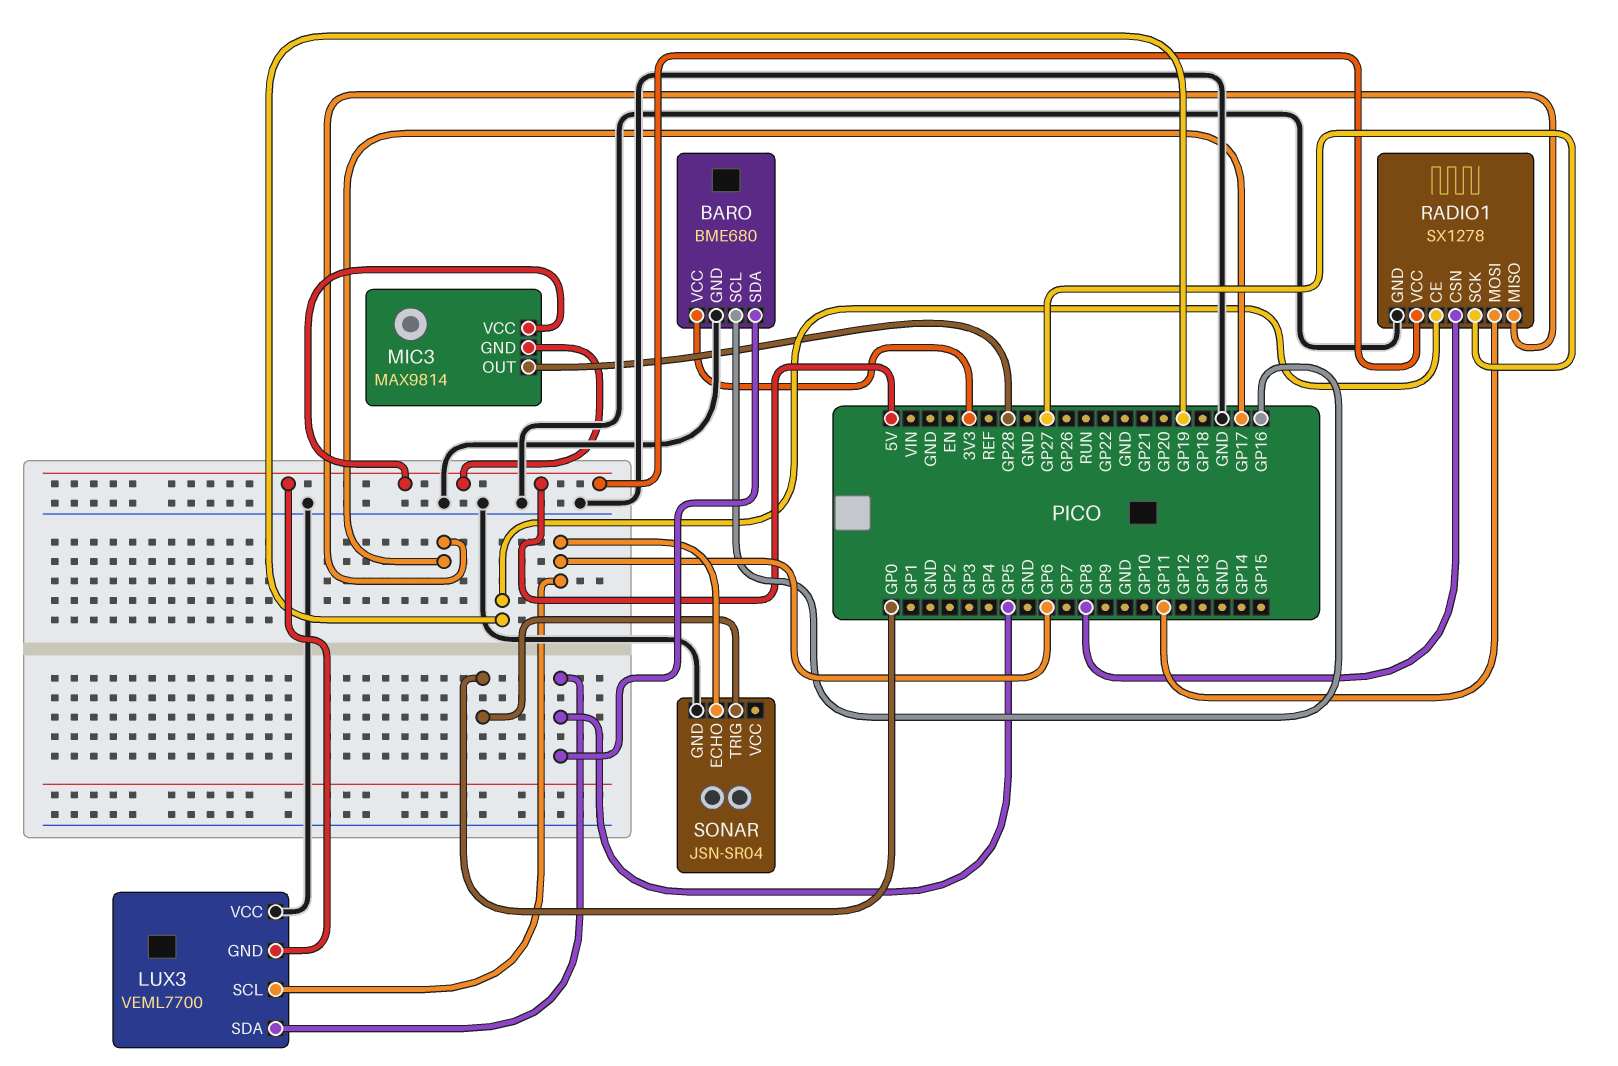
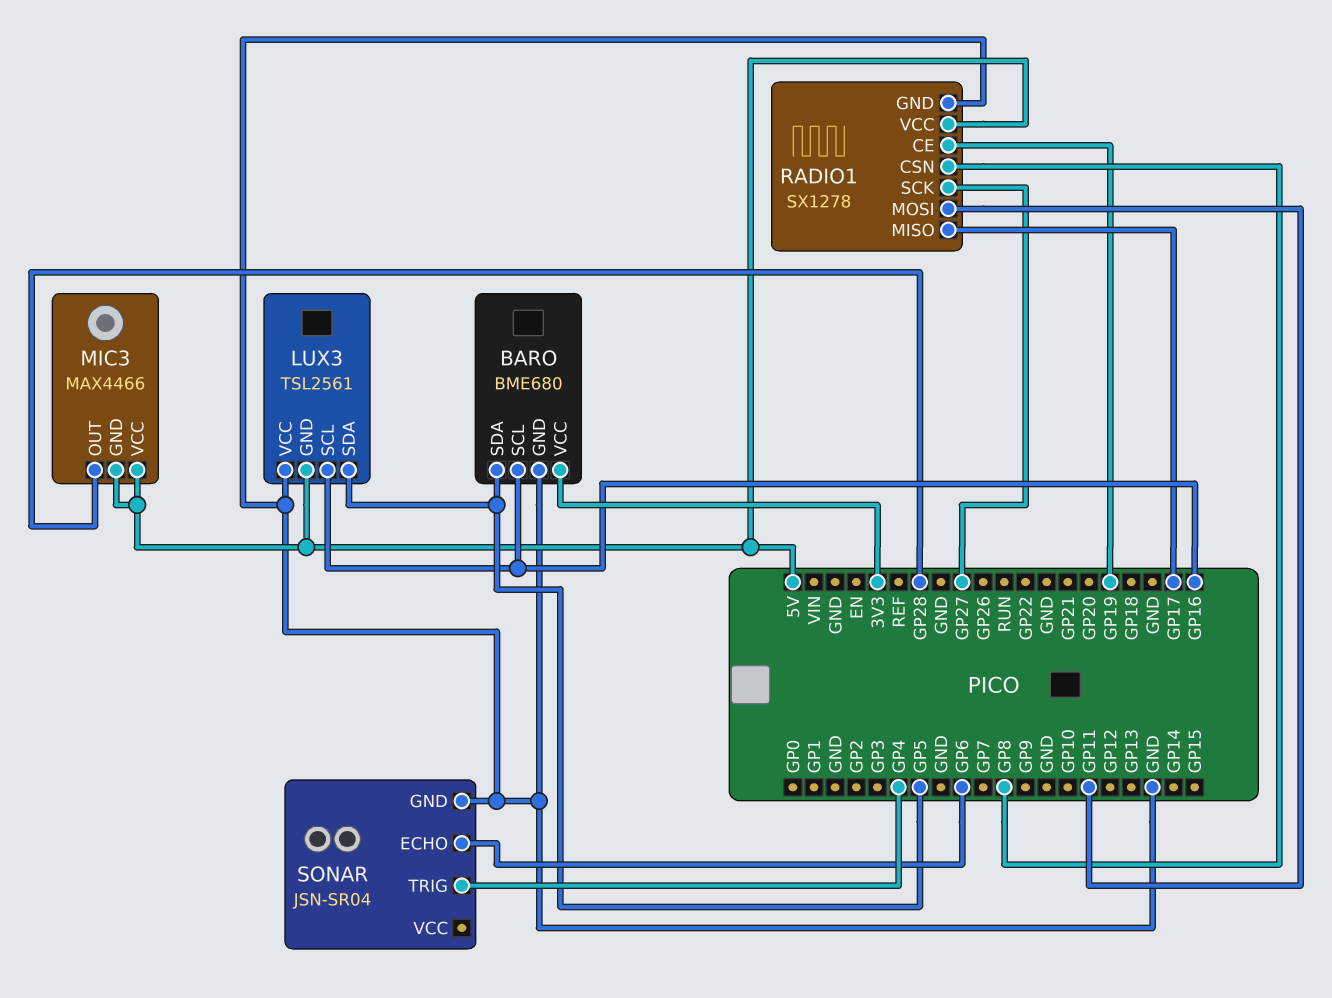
LUX3: VEML7700 -> TSL2561
LUX3 pin SCL: GP6 -> GP16
MIC3: MAX9814 -> MAX4466
SONAR pin TRIG: GP0 -> GP4

